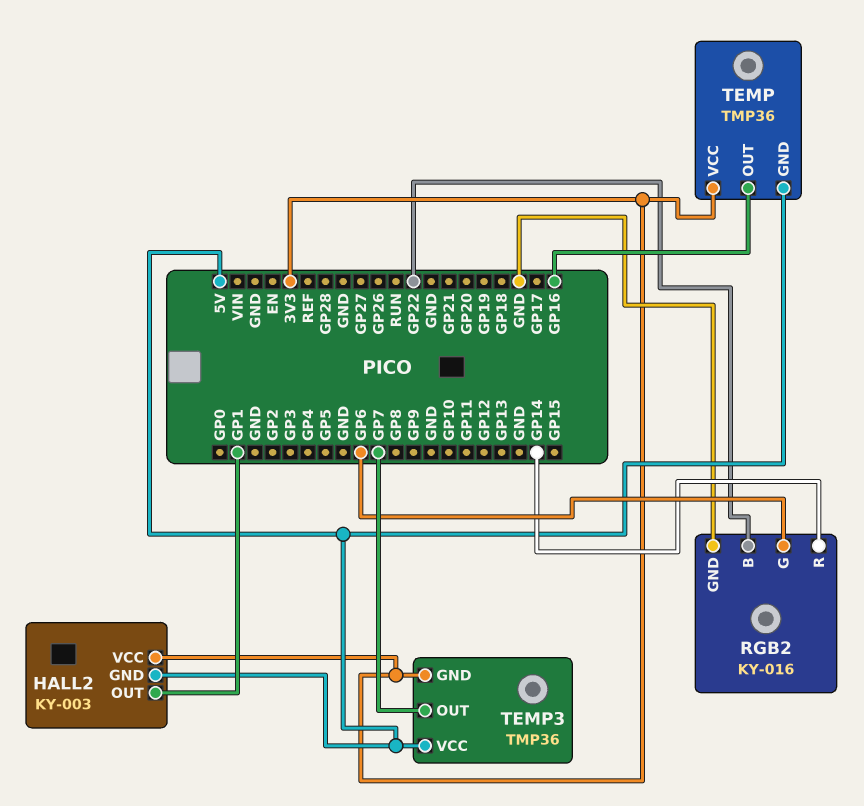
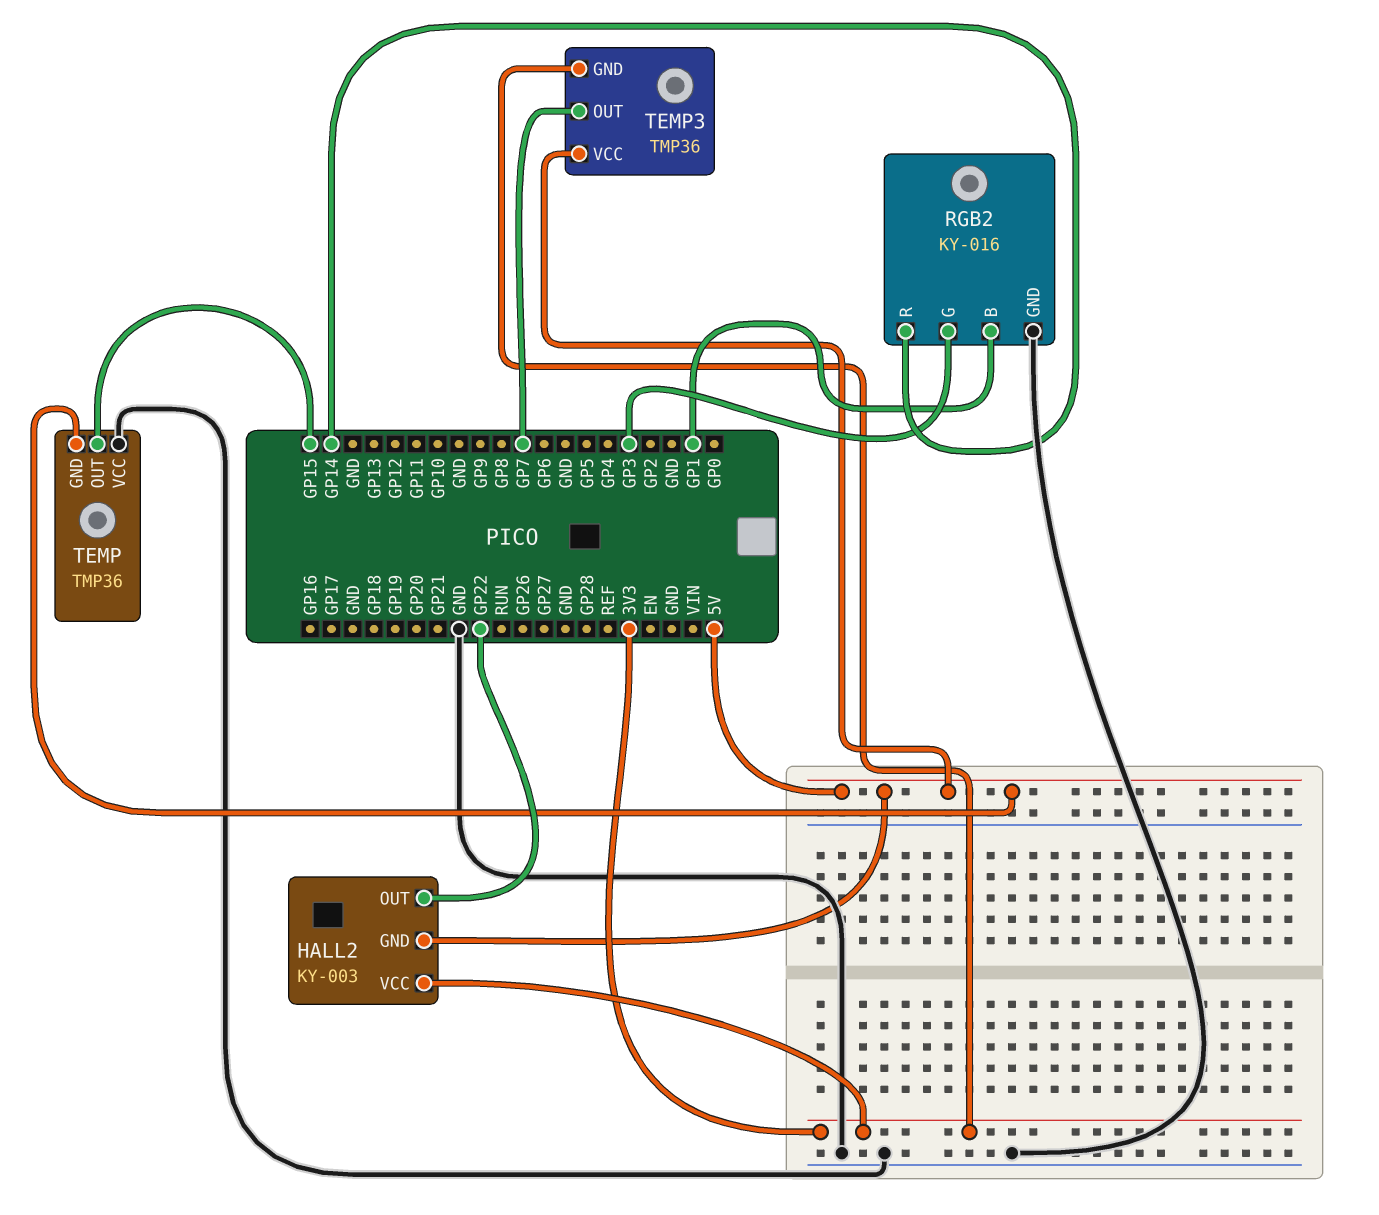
HALL2 pin OUT: GP1 -> GP22
RGB2 pin B: GP22 -> GP1
RGB2 pin G: GP6 -> GP3
TEMP pin OUT: GP16 -> GP15
TEMP pin VCC: 3V3 -> GND

